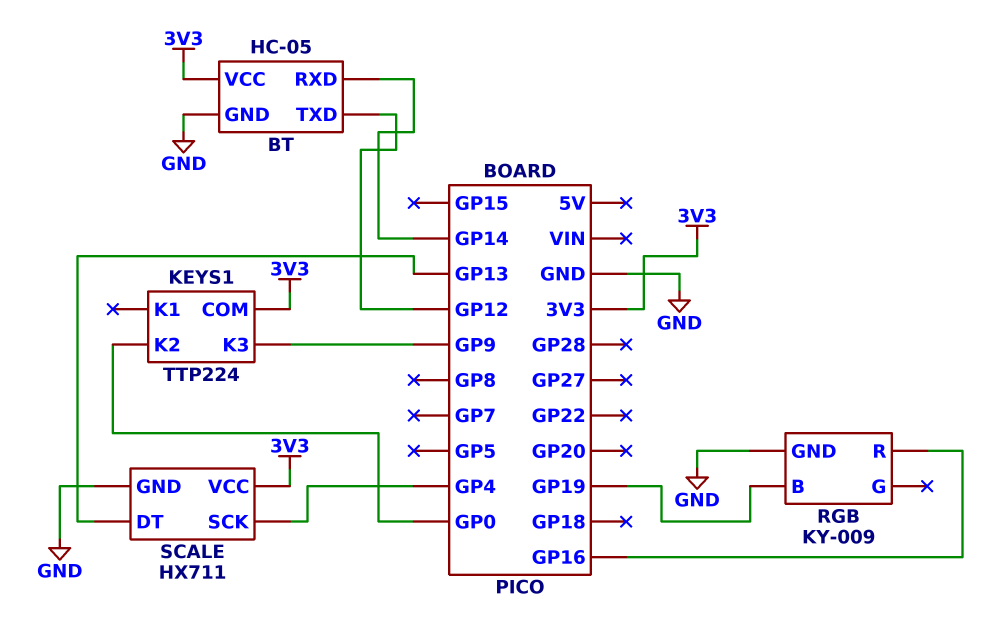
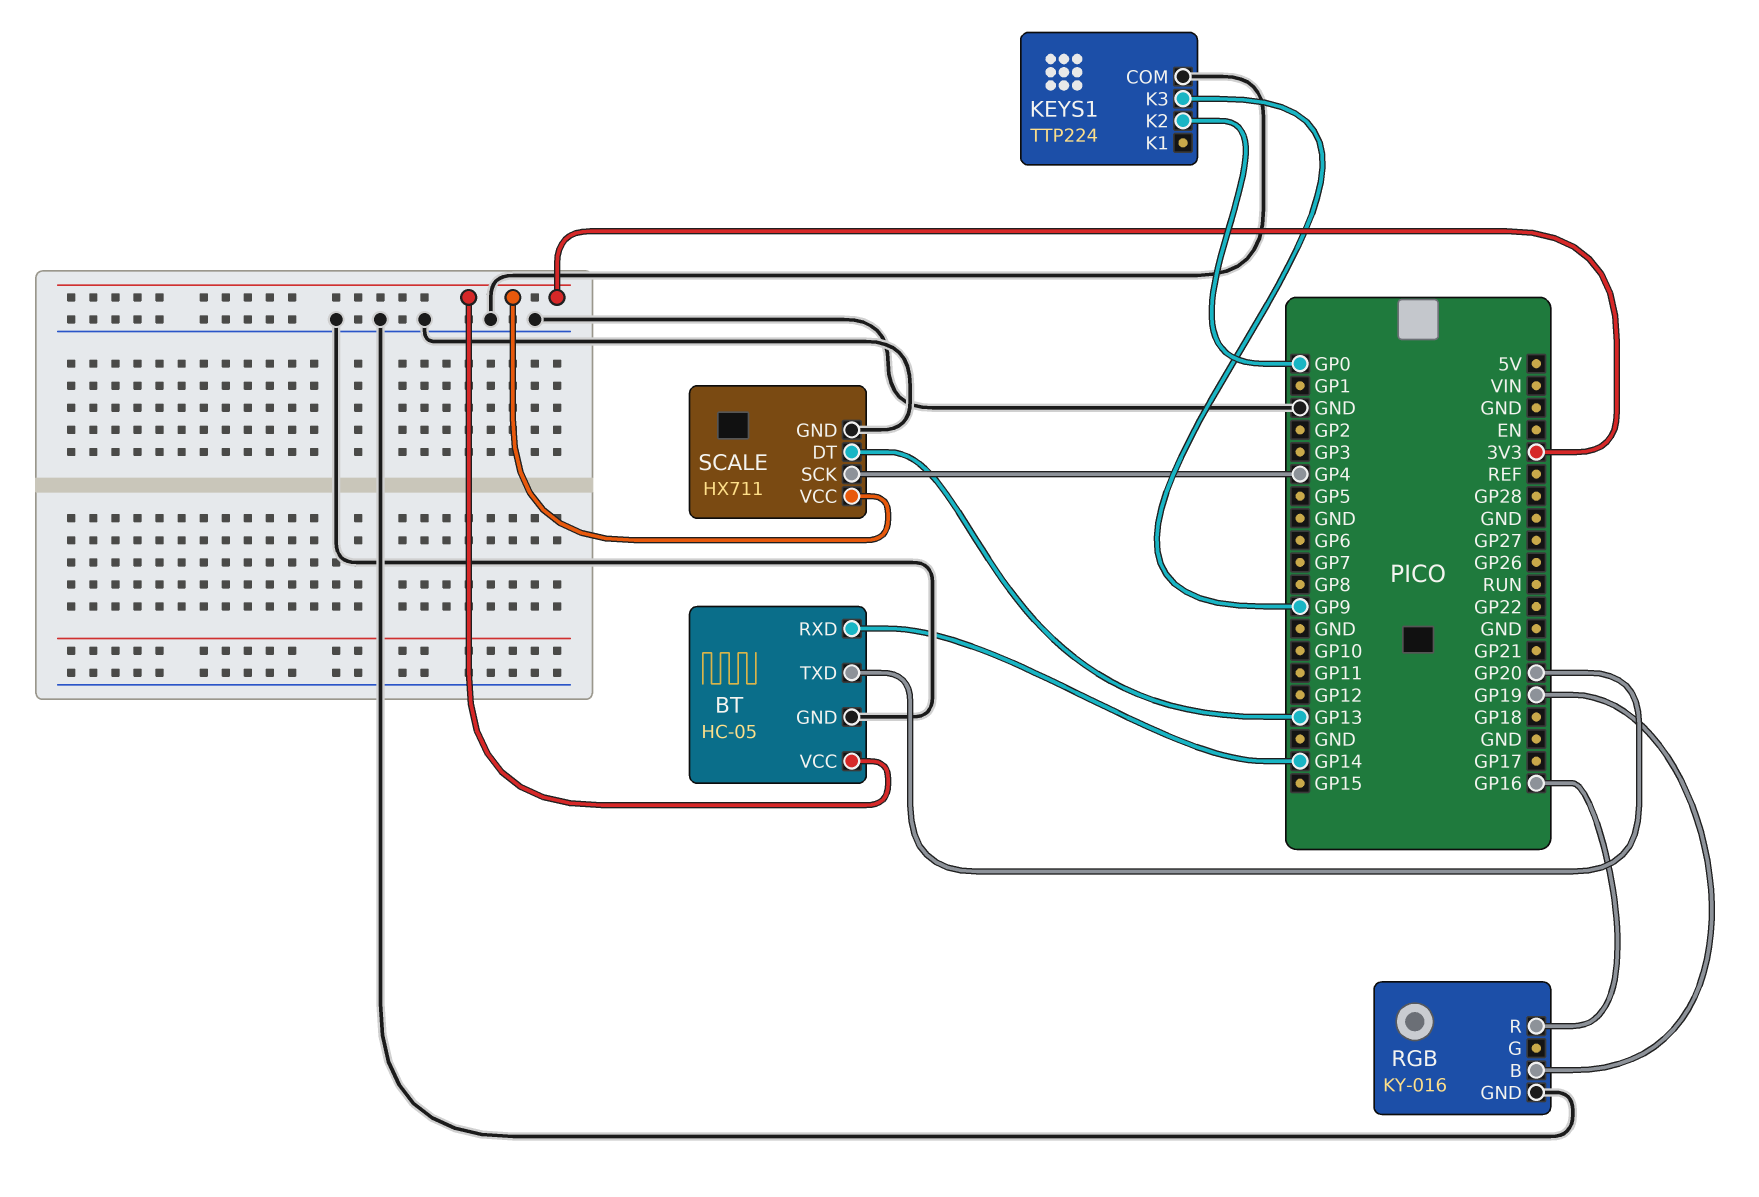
BT pin TXD: GP12 -> GP20
KEYS1 pin COM: 3V3 -> GND
RGB: KY-009 -> KY-016

